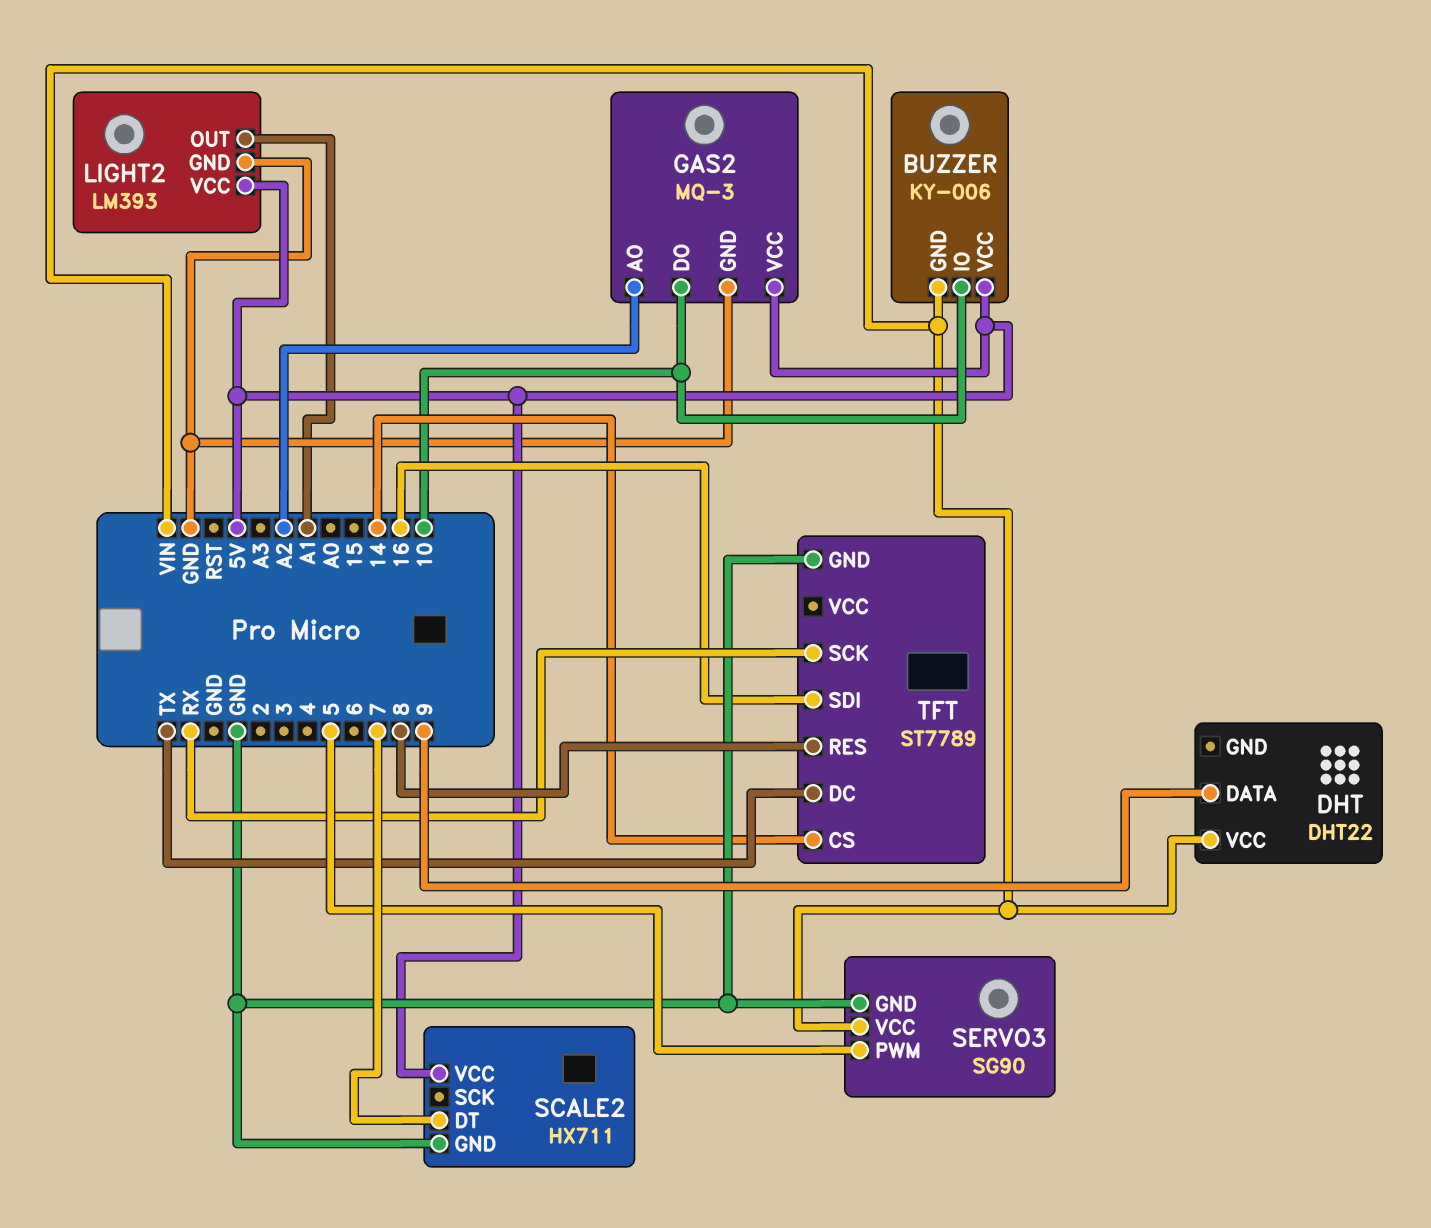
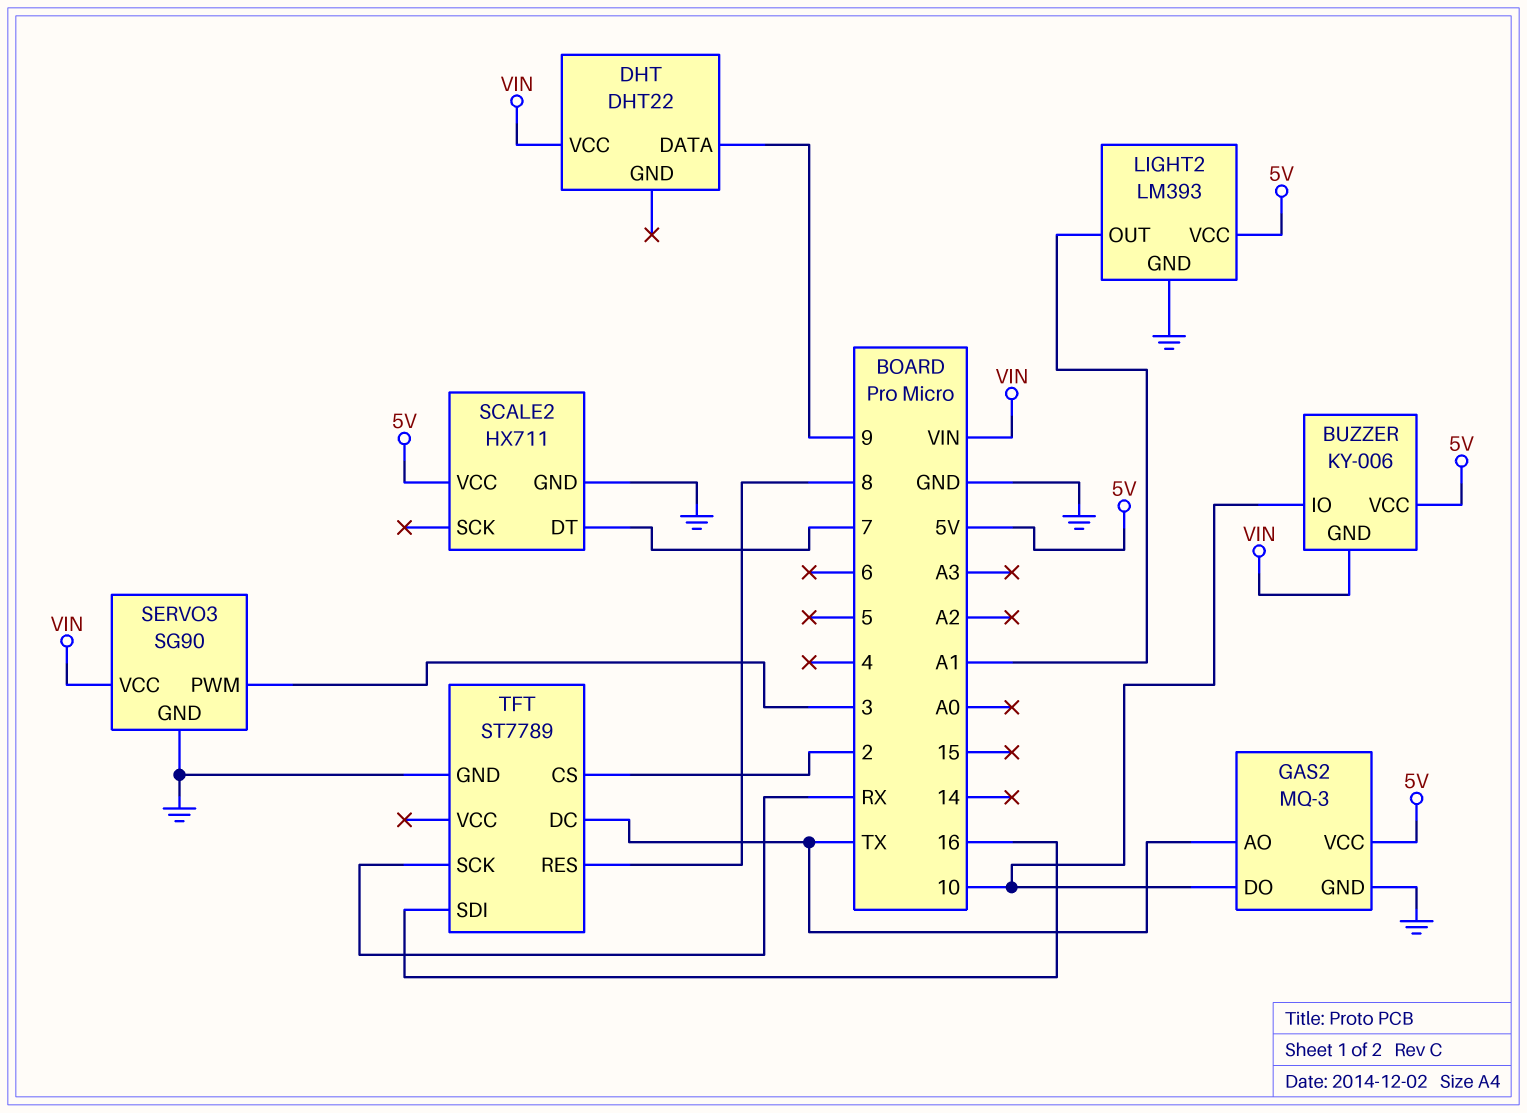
GAS2 pin AO: A2 -> TX
SERVO3 pin PWM: 5 -> 3
TFT pin CS: 14 -> 2

